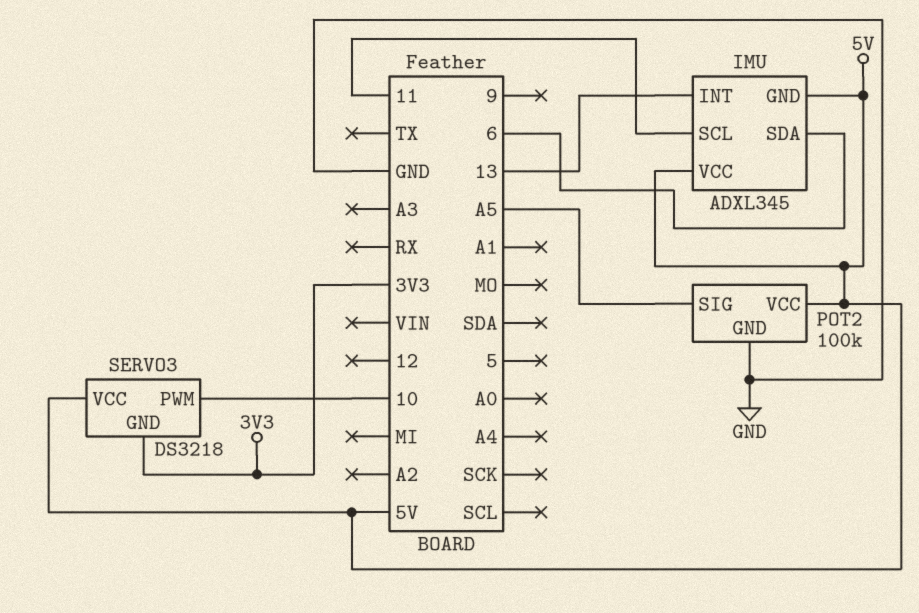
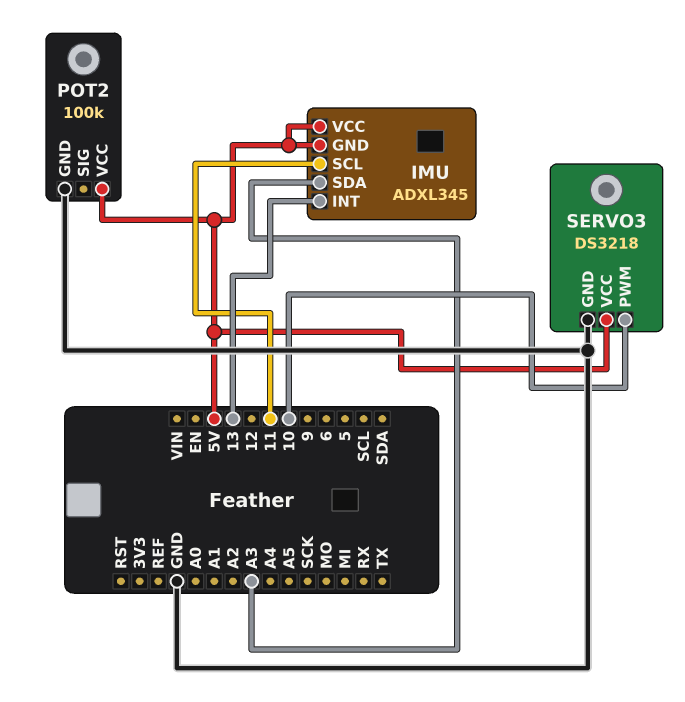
IMU pin SDA: 6 -> A3
POT2 pin SIG: A5 -> none
SERVO3 pin GND: 3V3 -> GND

